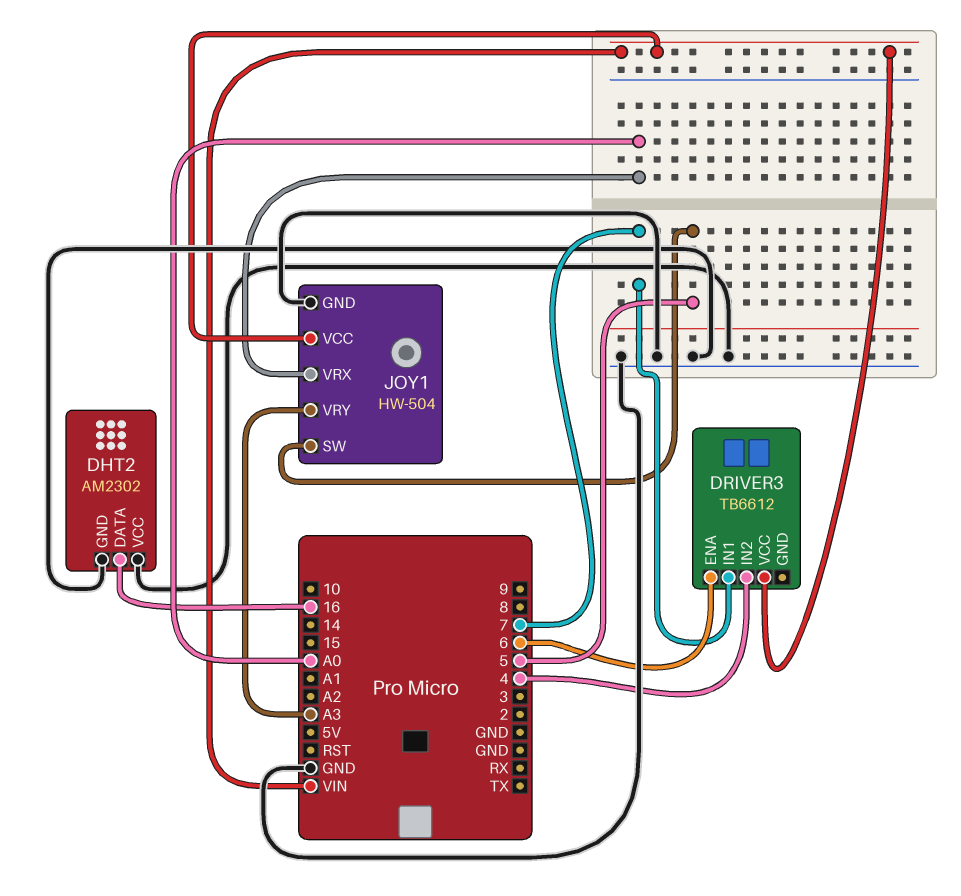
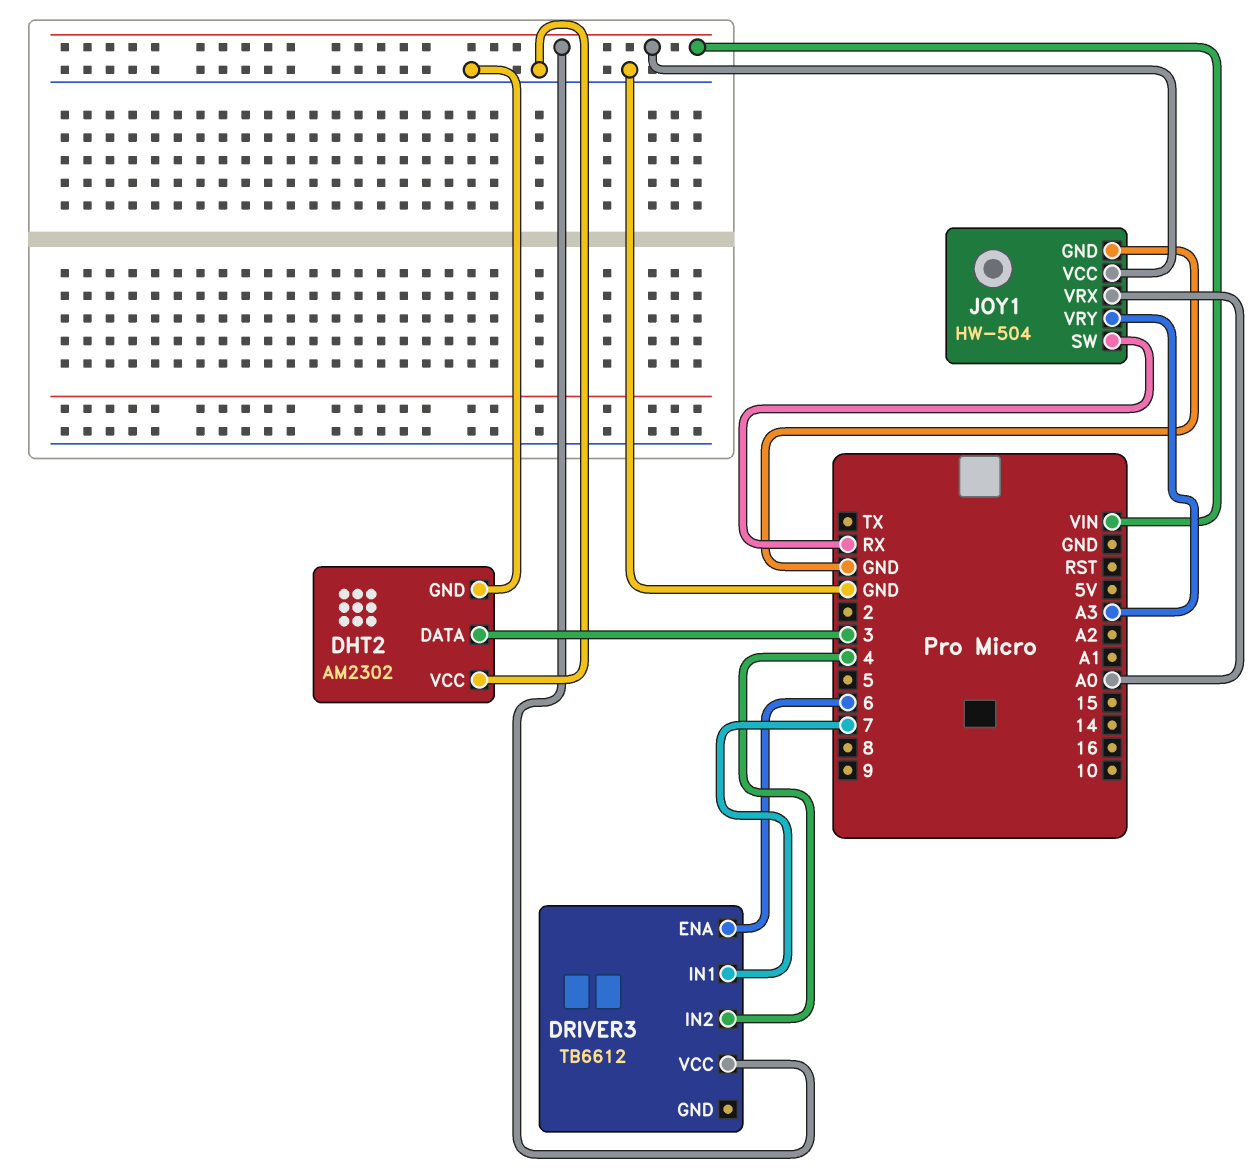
DHT2 pin DATA: 16 -> 3
JOY1 pin SW: 5 -> RX

